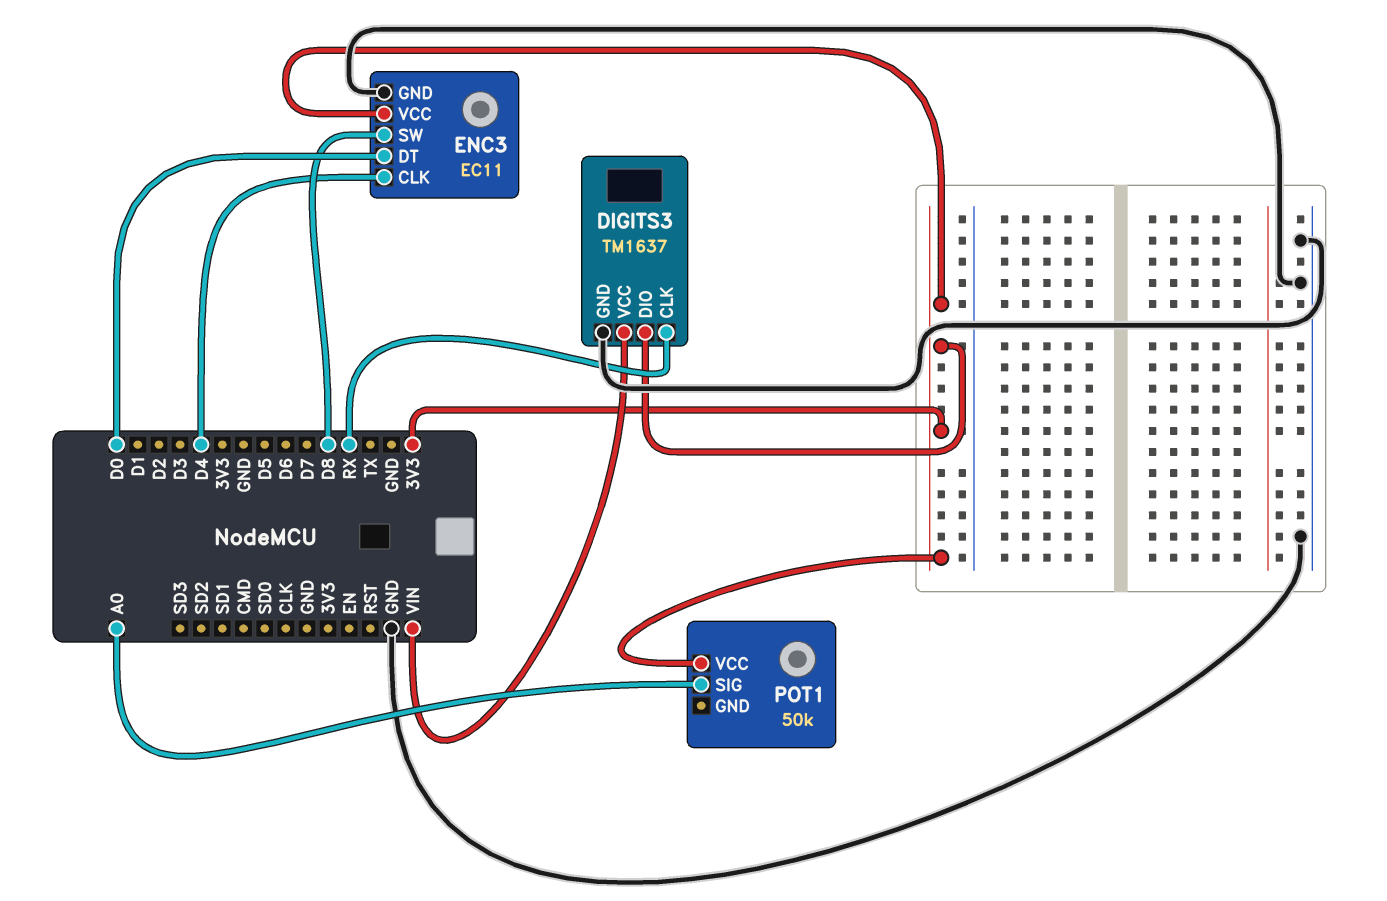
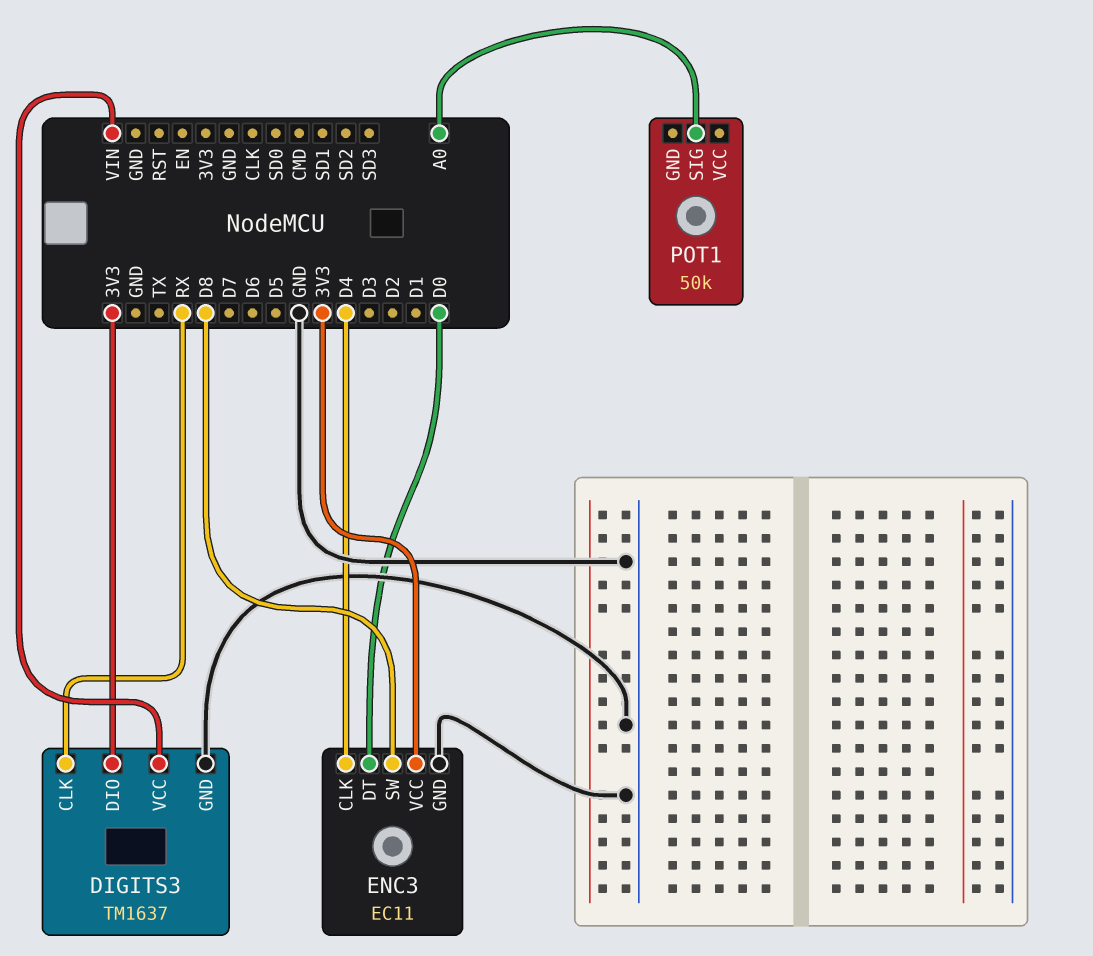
POT1 pin VCC: 3V3 -> none

